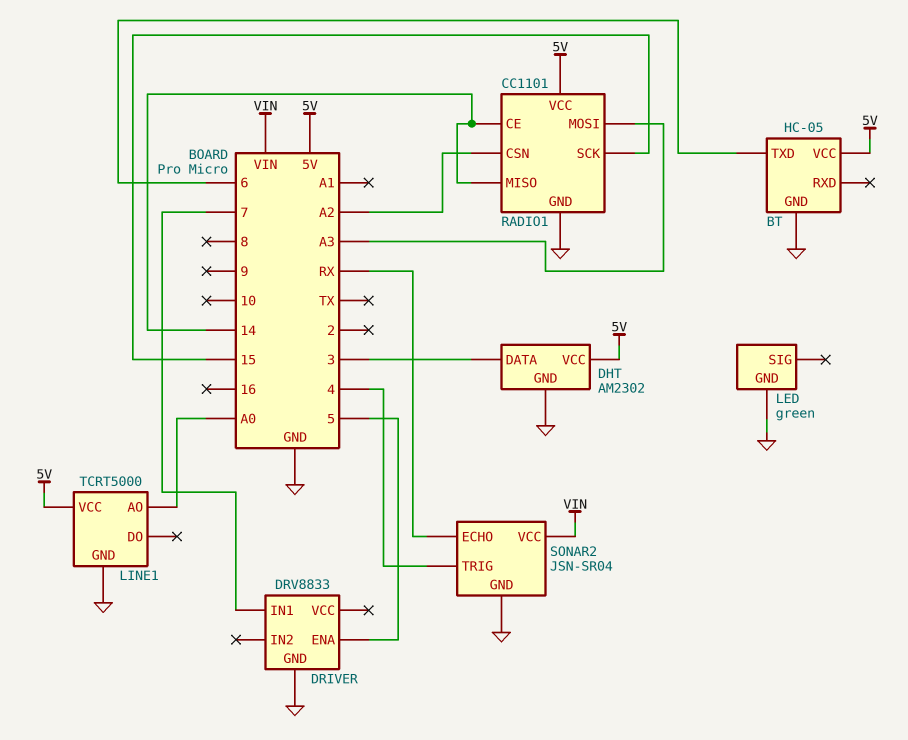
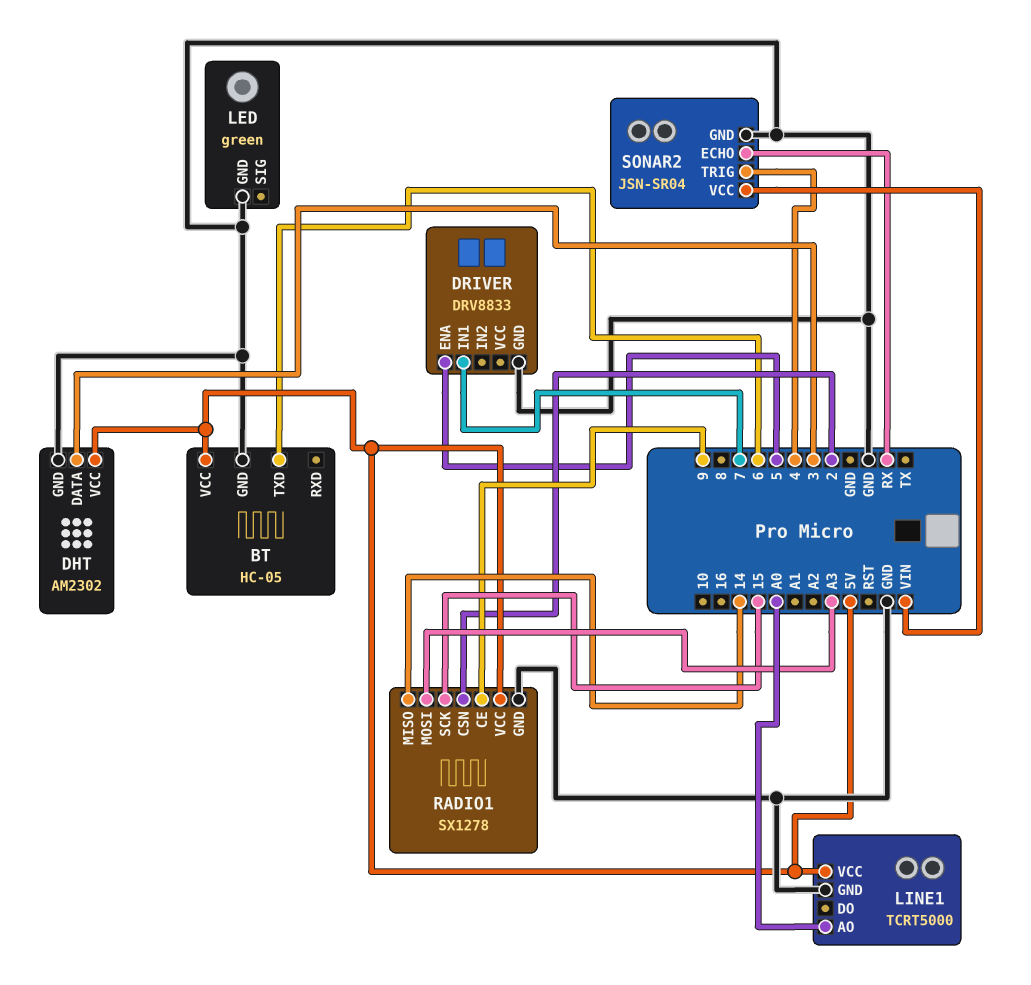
RADIO1: CC1101 -> SX1278
RADIO1 pin CE: 14 -> 9
RADIO1 pin CSN: A2 -> 2

